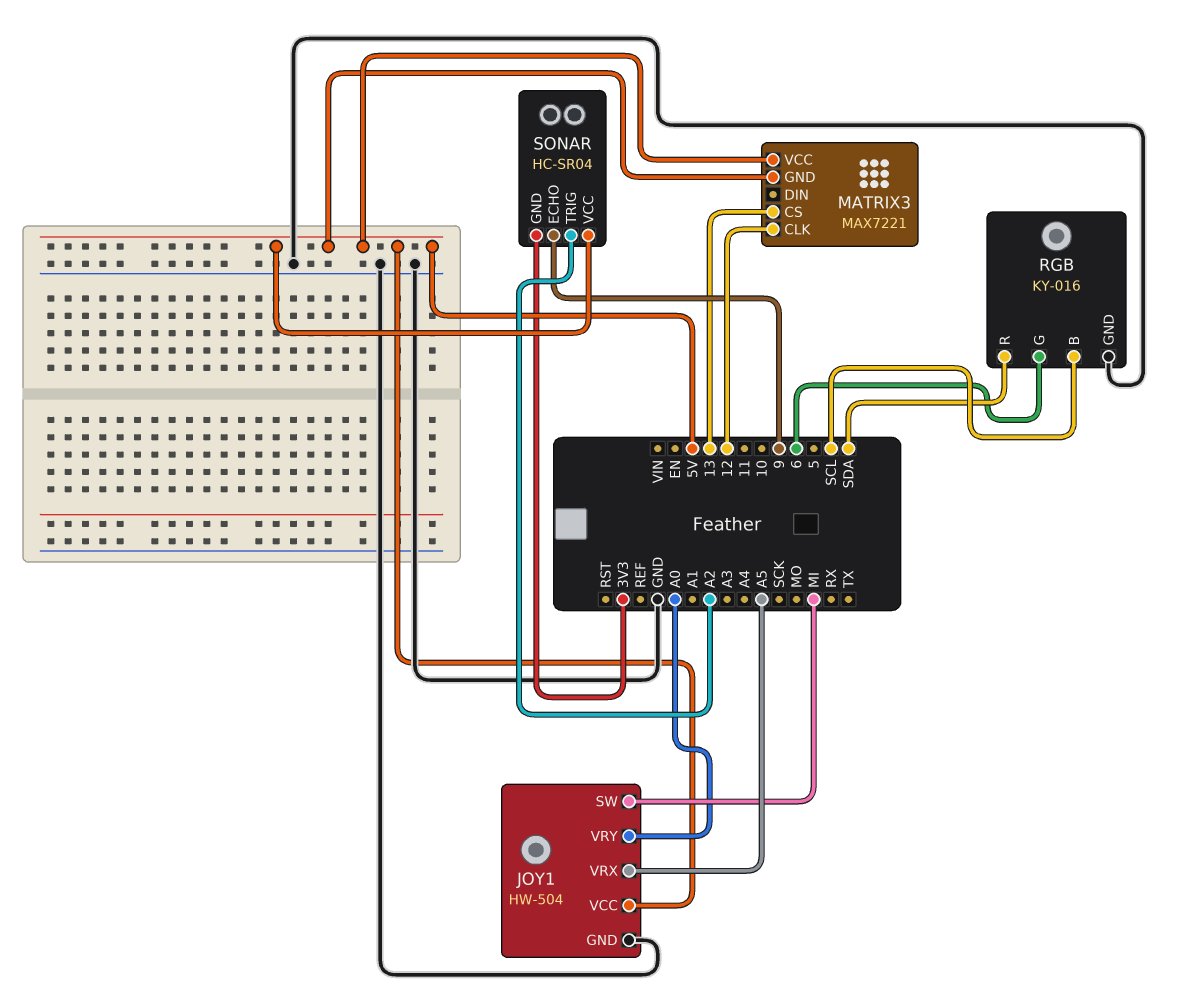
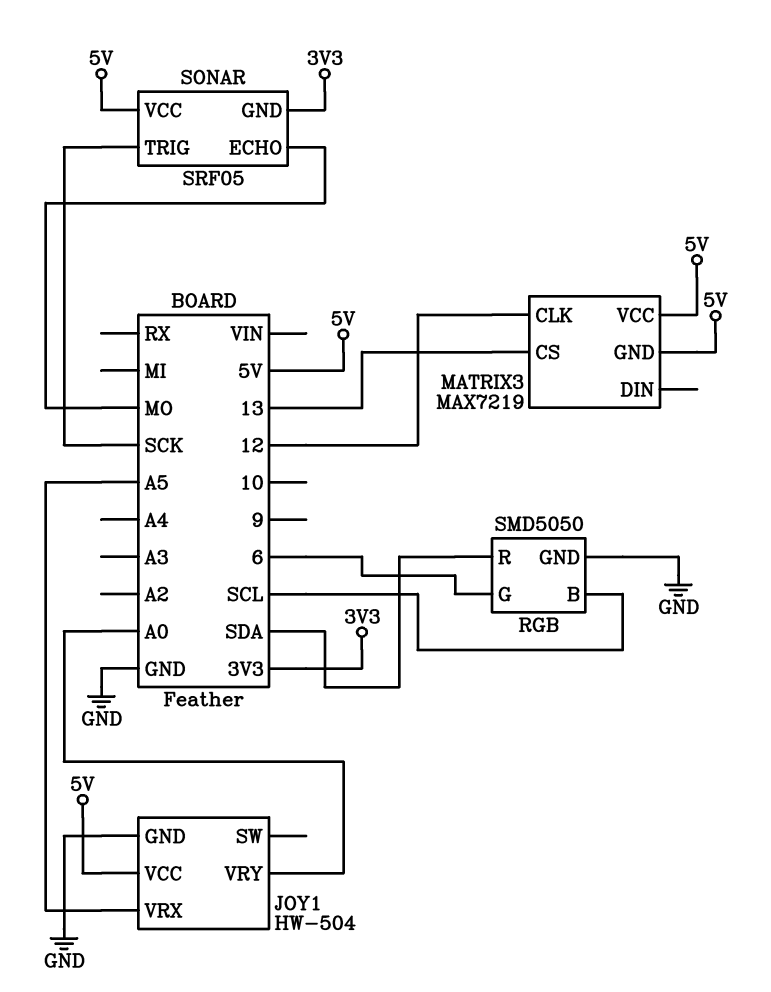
JOY1 pin SW: MI -> none
MATRIX3: MAX7221 -> MAX7219
RGB: KY-016 -> SMD5050
SONAR: HC-SR04 -> SRF05
SONAR pin ECHO: 9 -> MO
SONAR pin TRIG: A2 -> SCK

